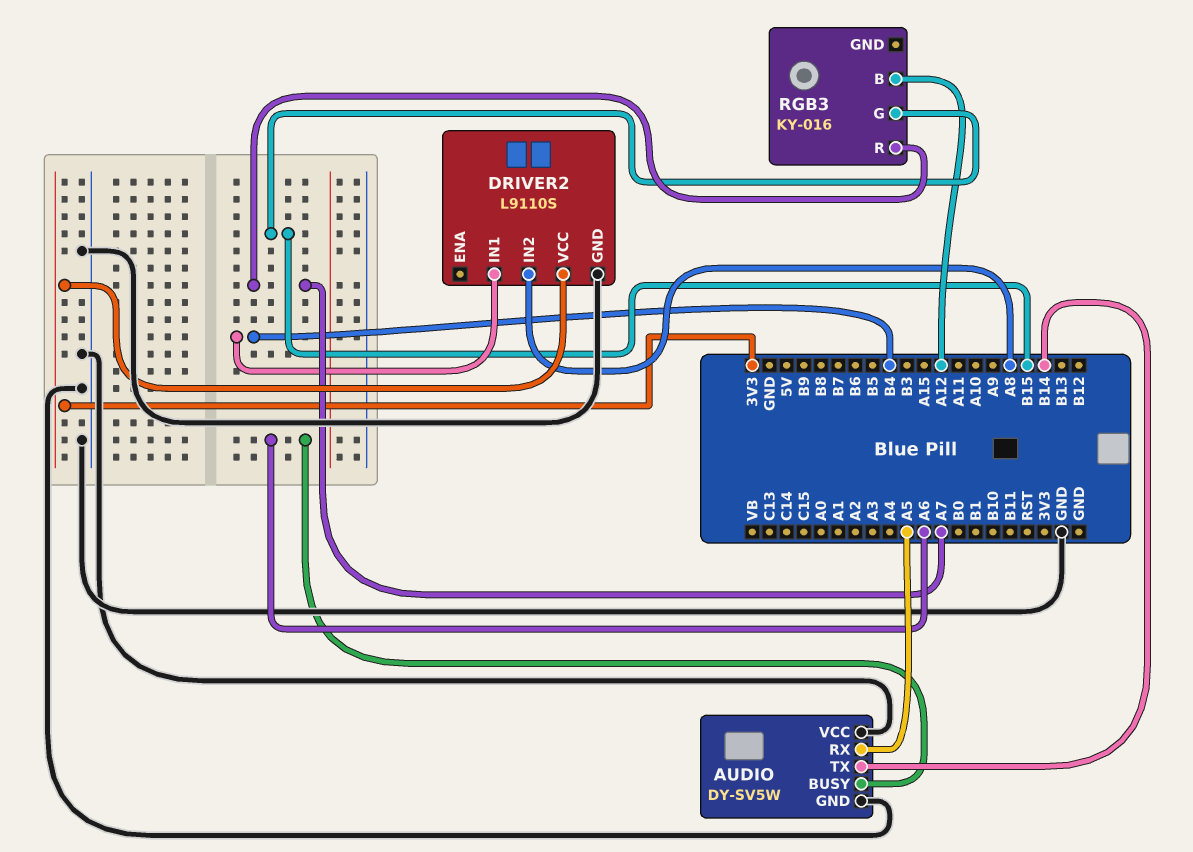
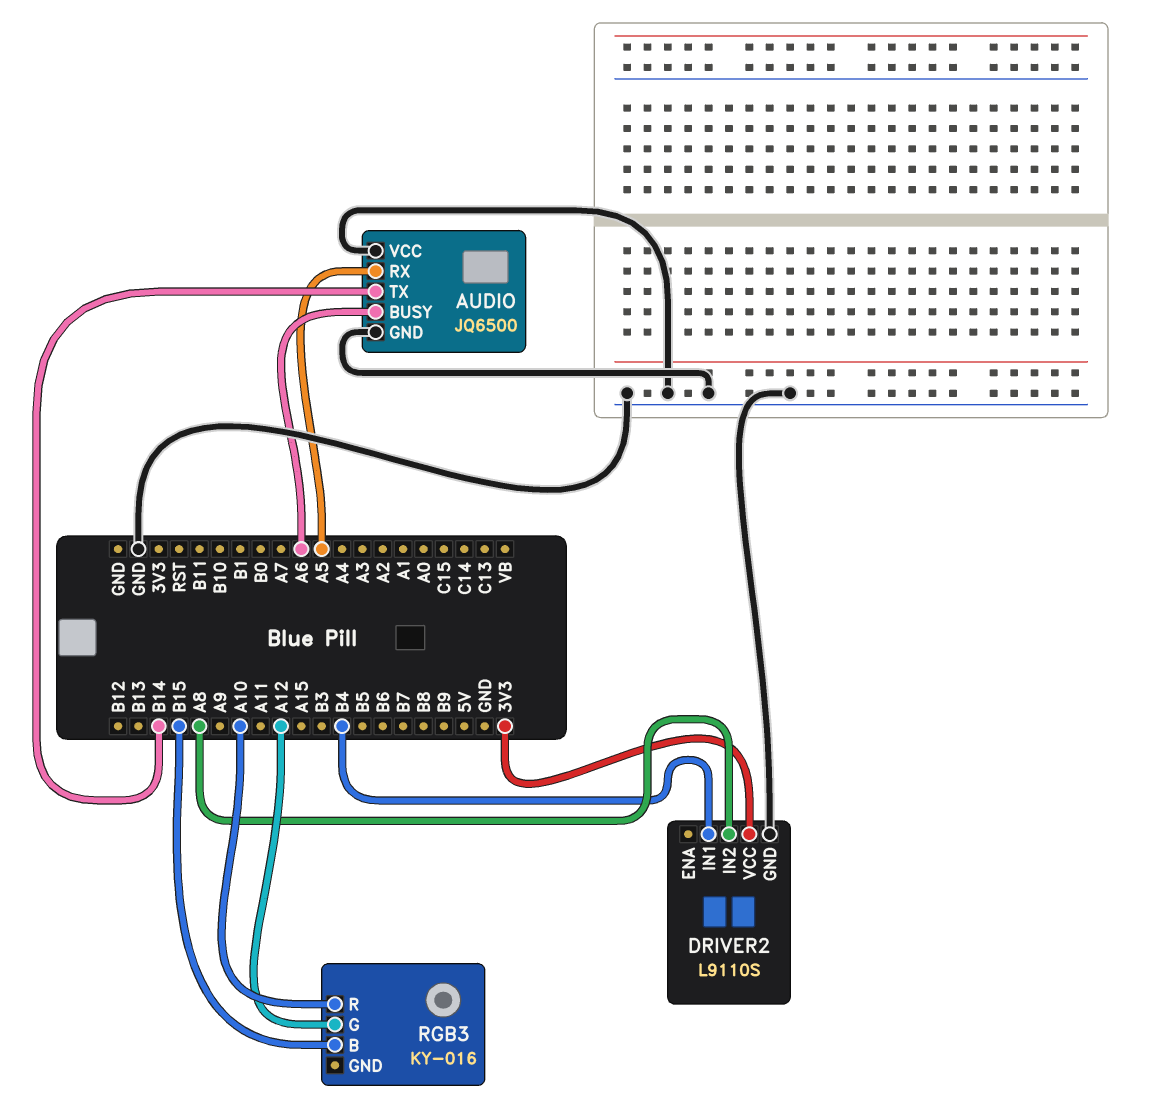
AUDIO: DY-SV5W -> JQ6500
RGB3 pin B: A12 -> B15
RGB3 pin G: B15 -> A12
RGB3 pin R: A7 -> A10

